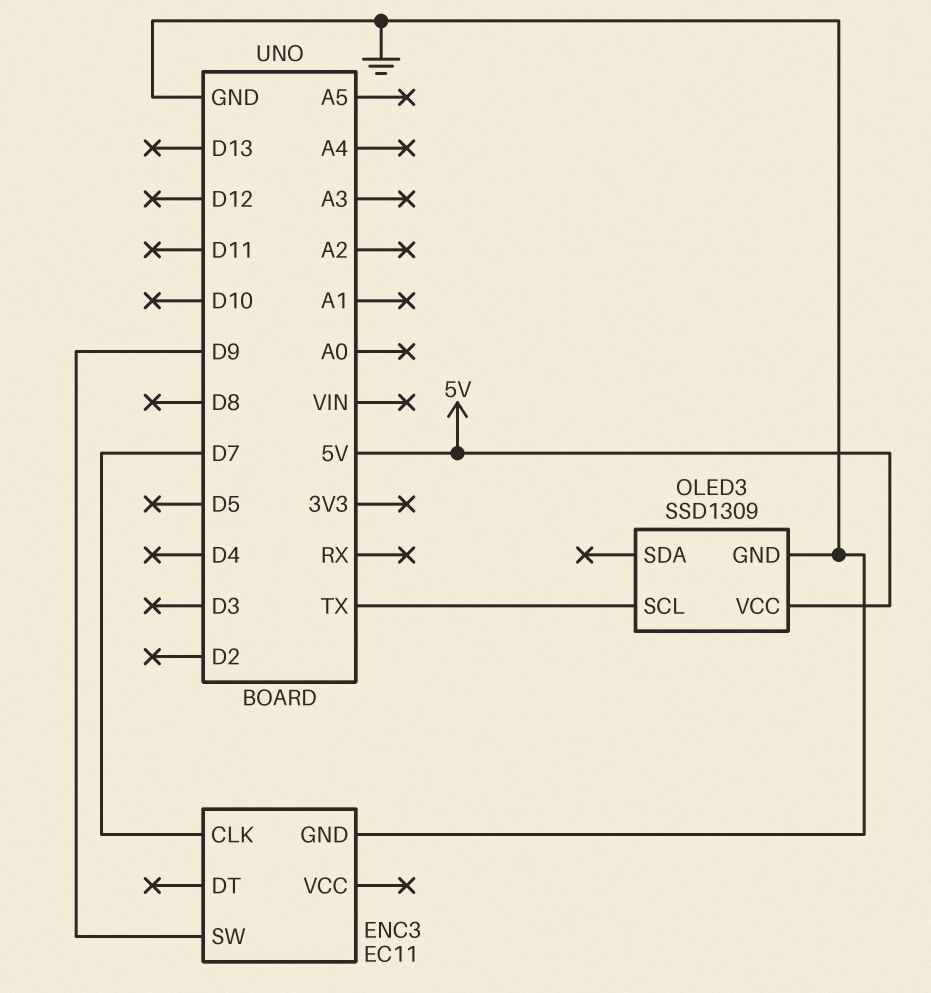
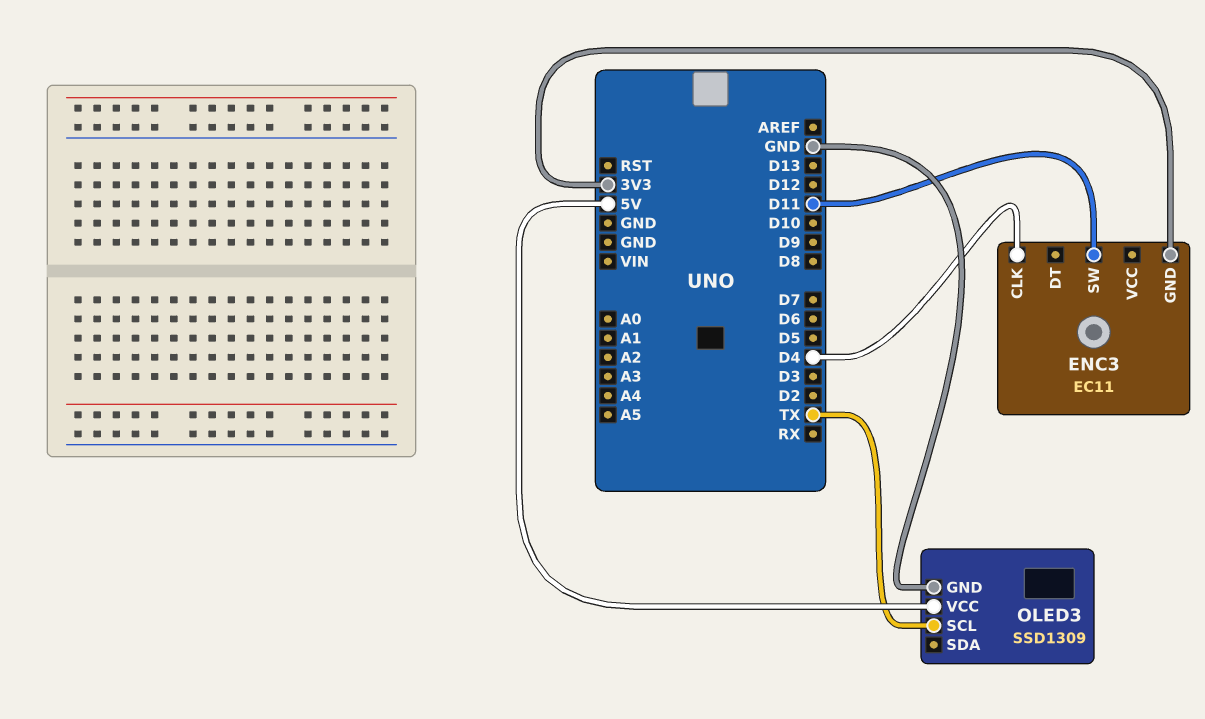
ENC3 pin CLK: D7 -> D4
ENC3 pin GND: GND -> 3V3
ENC3 pin SW: D9 -> D11

